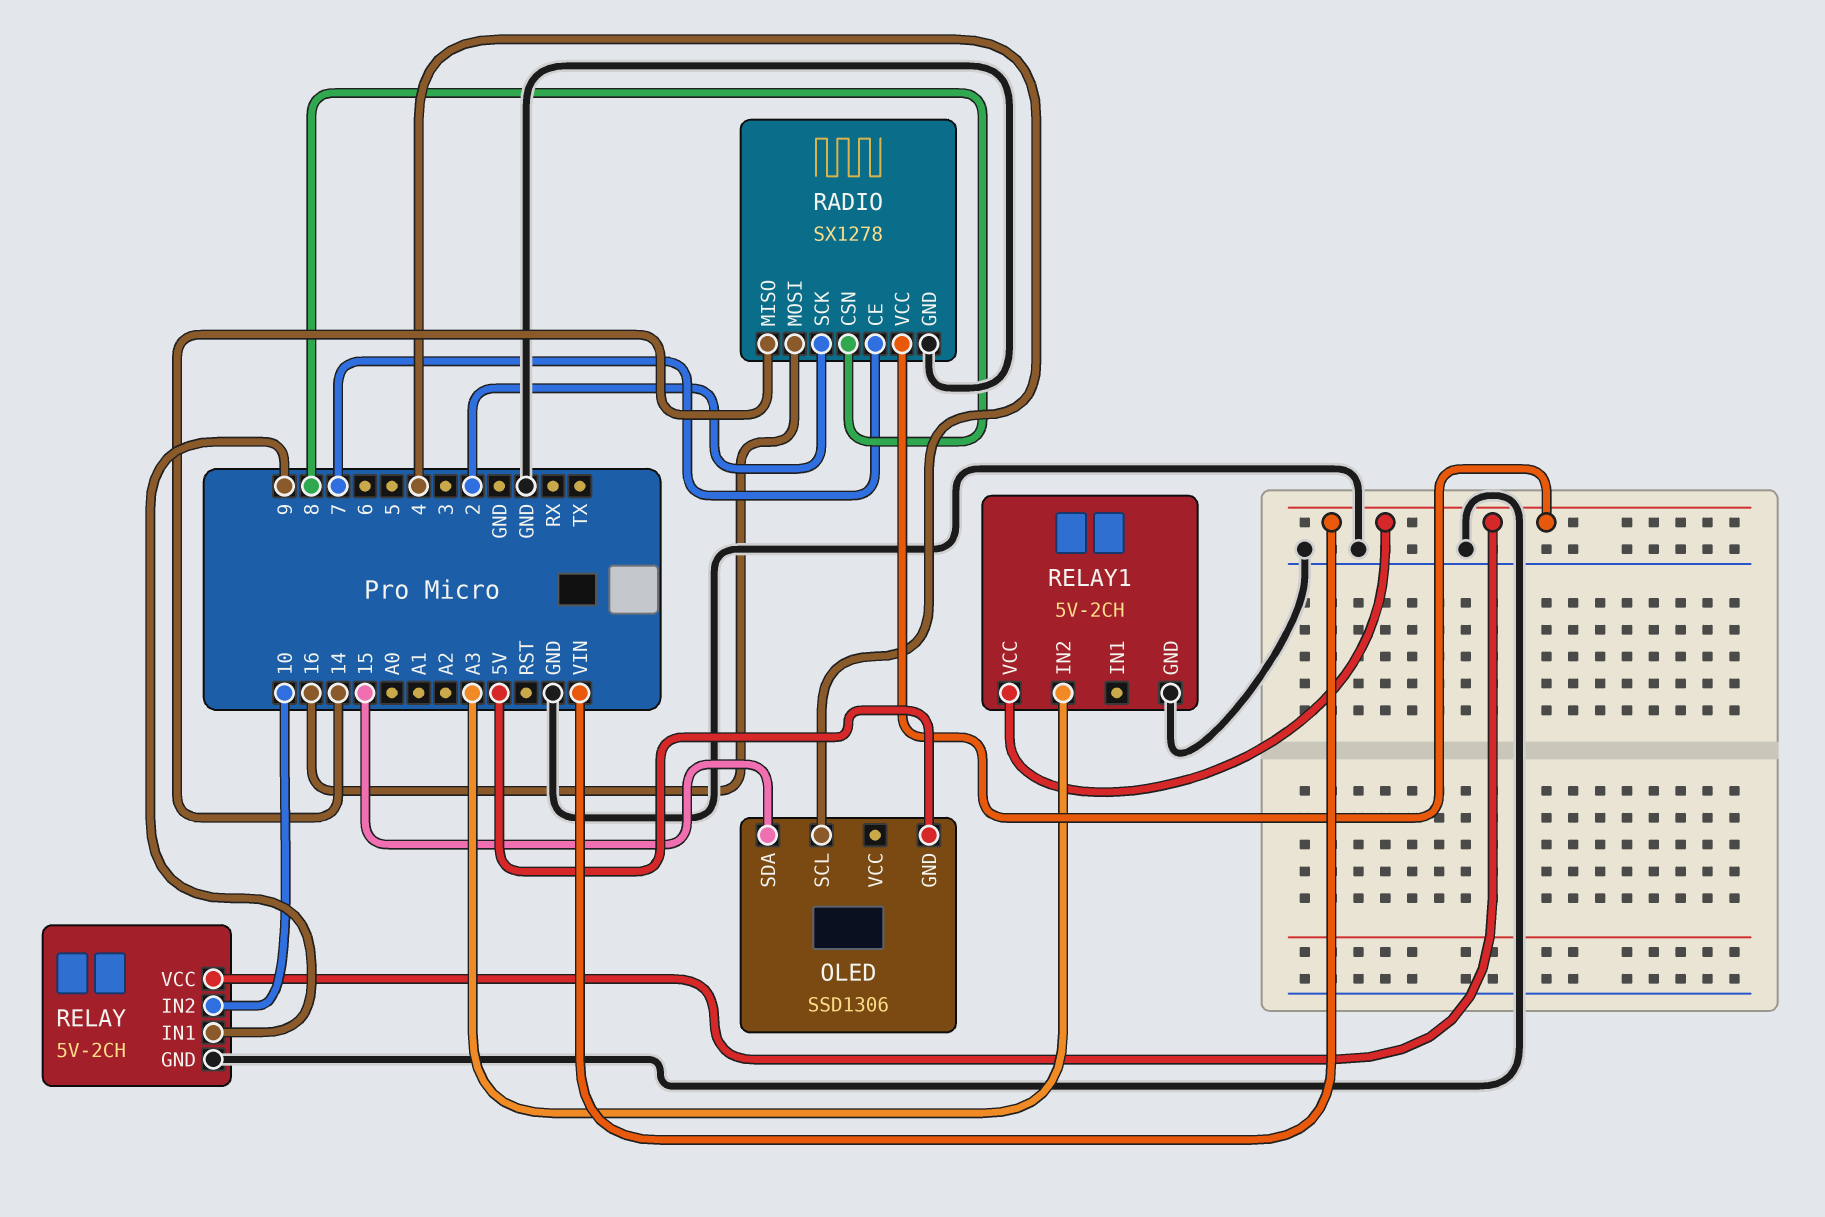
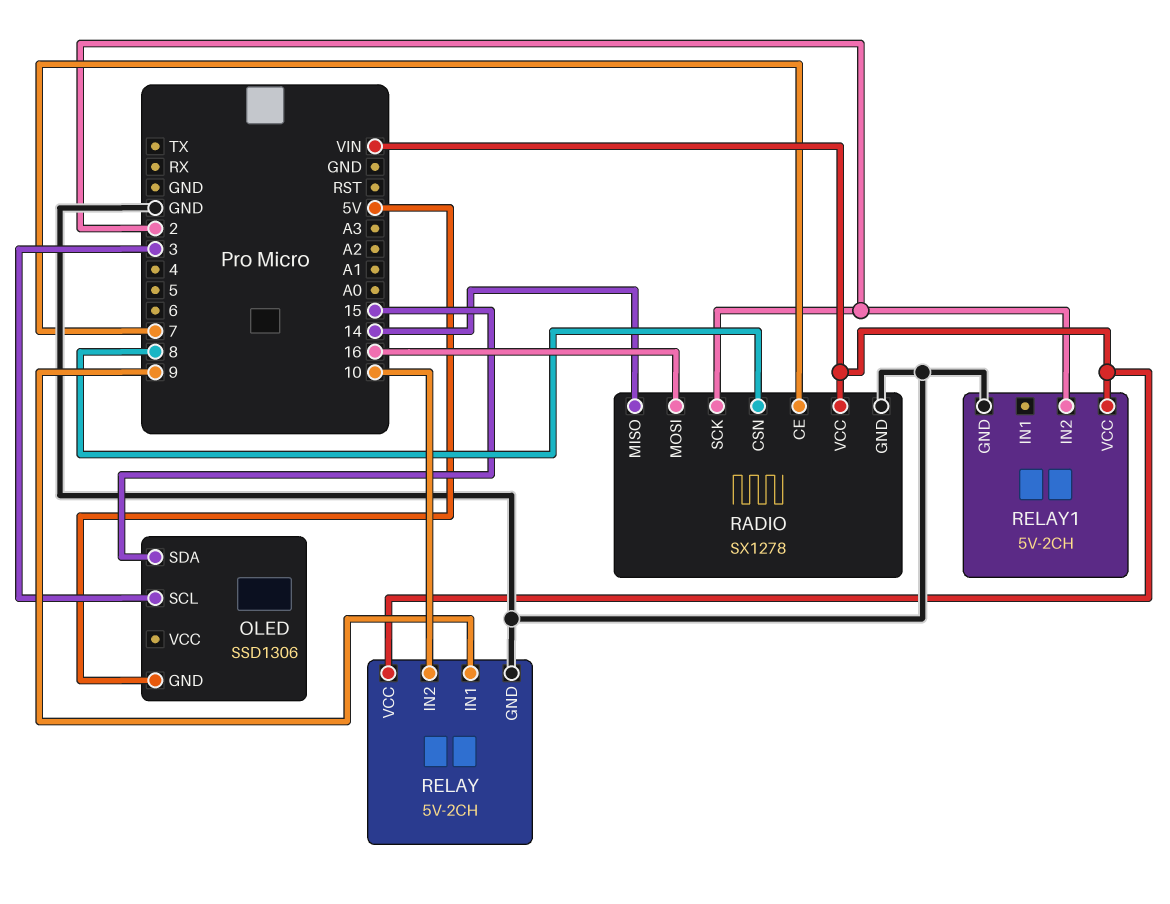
OLED pin SCL: 4 -> 3
RELAY1 pin IN2: A3 -> 2

